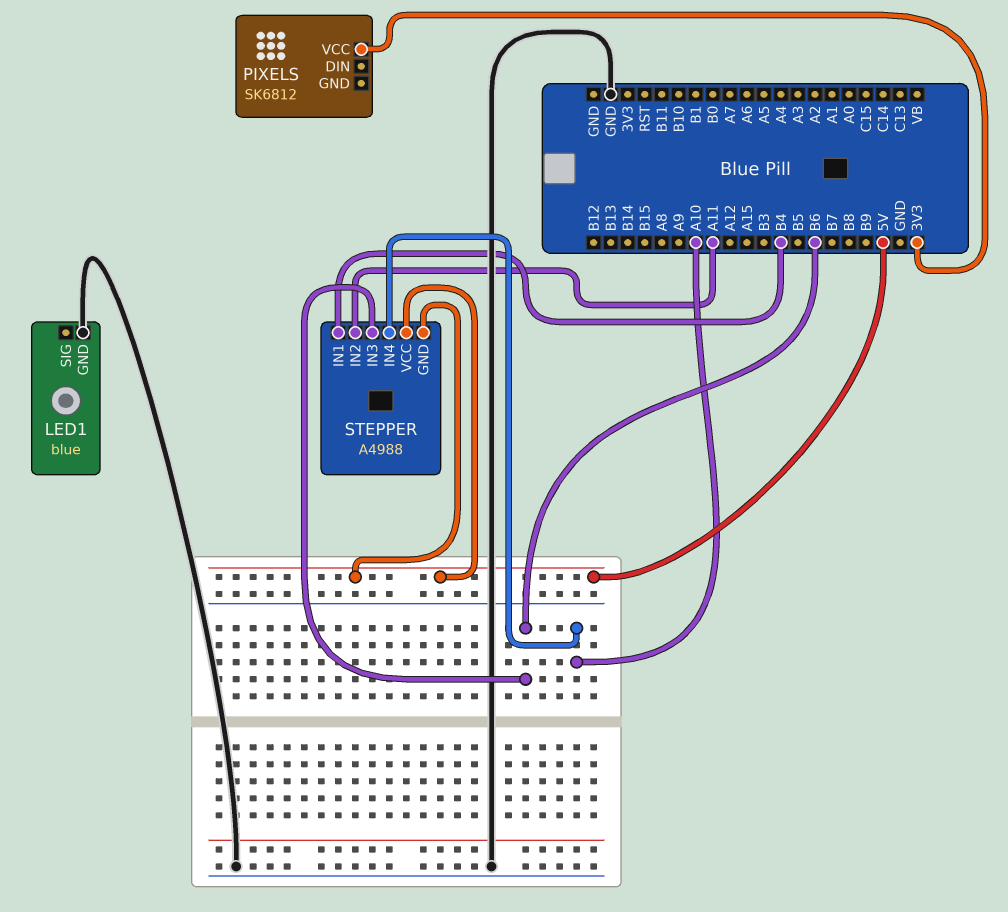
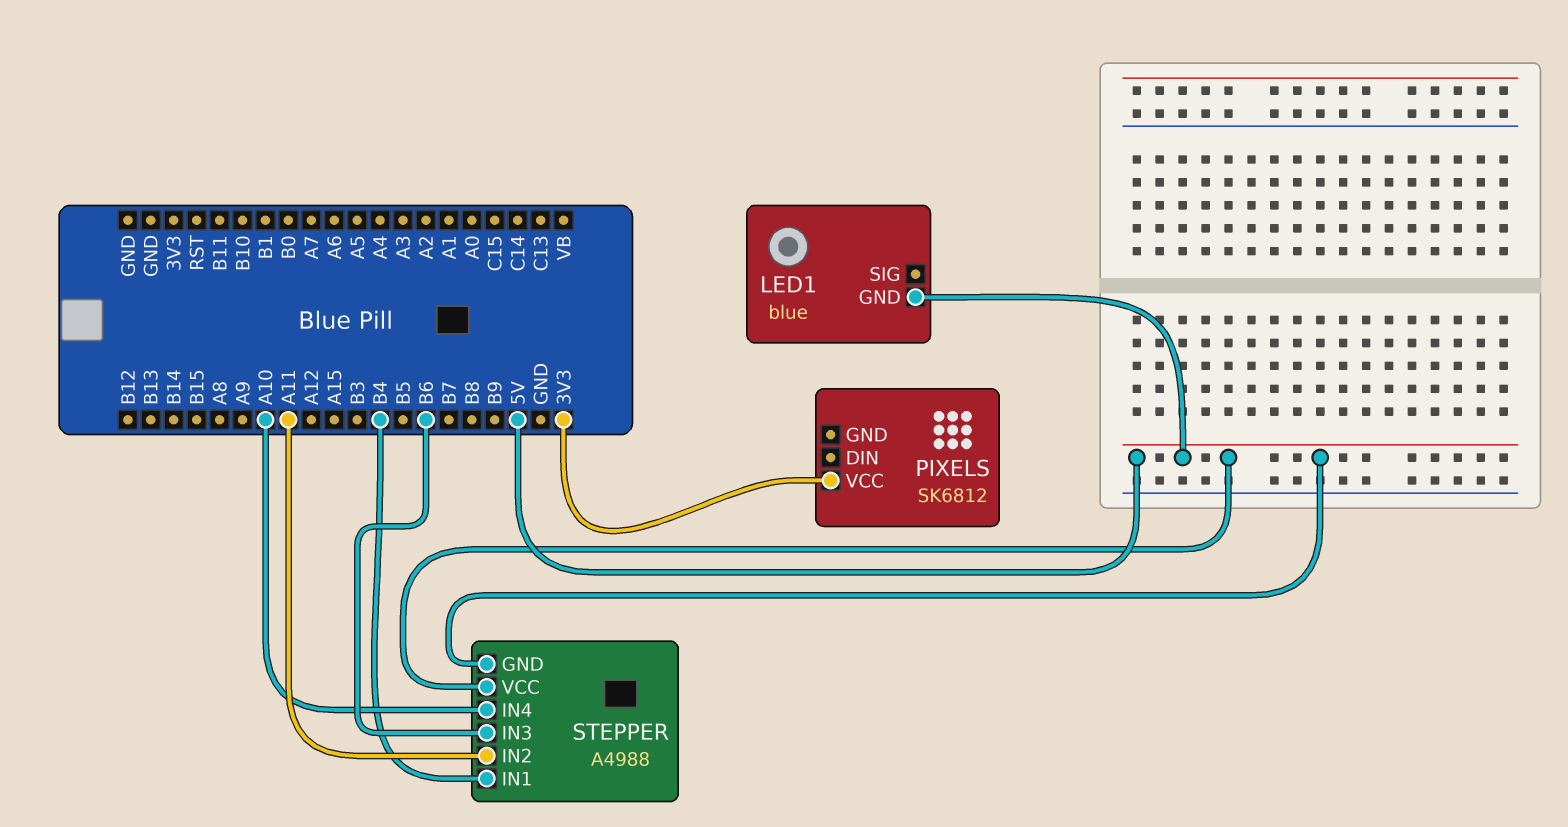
LED1 pin GND: GND -> 5V

